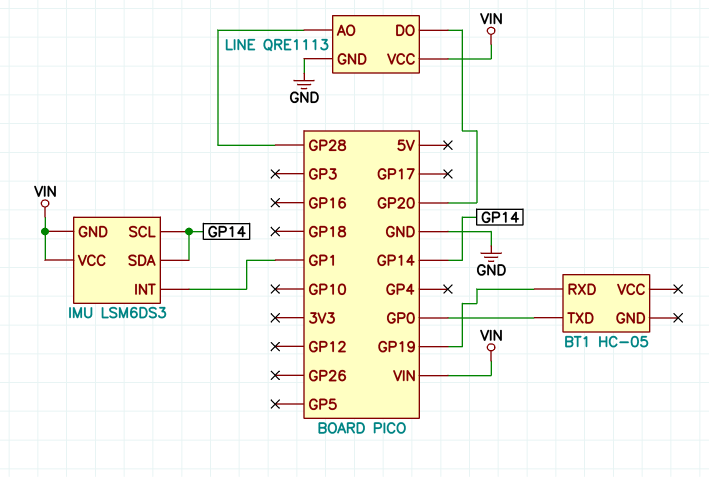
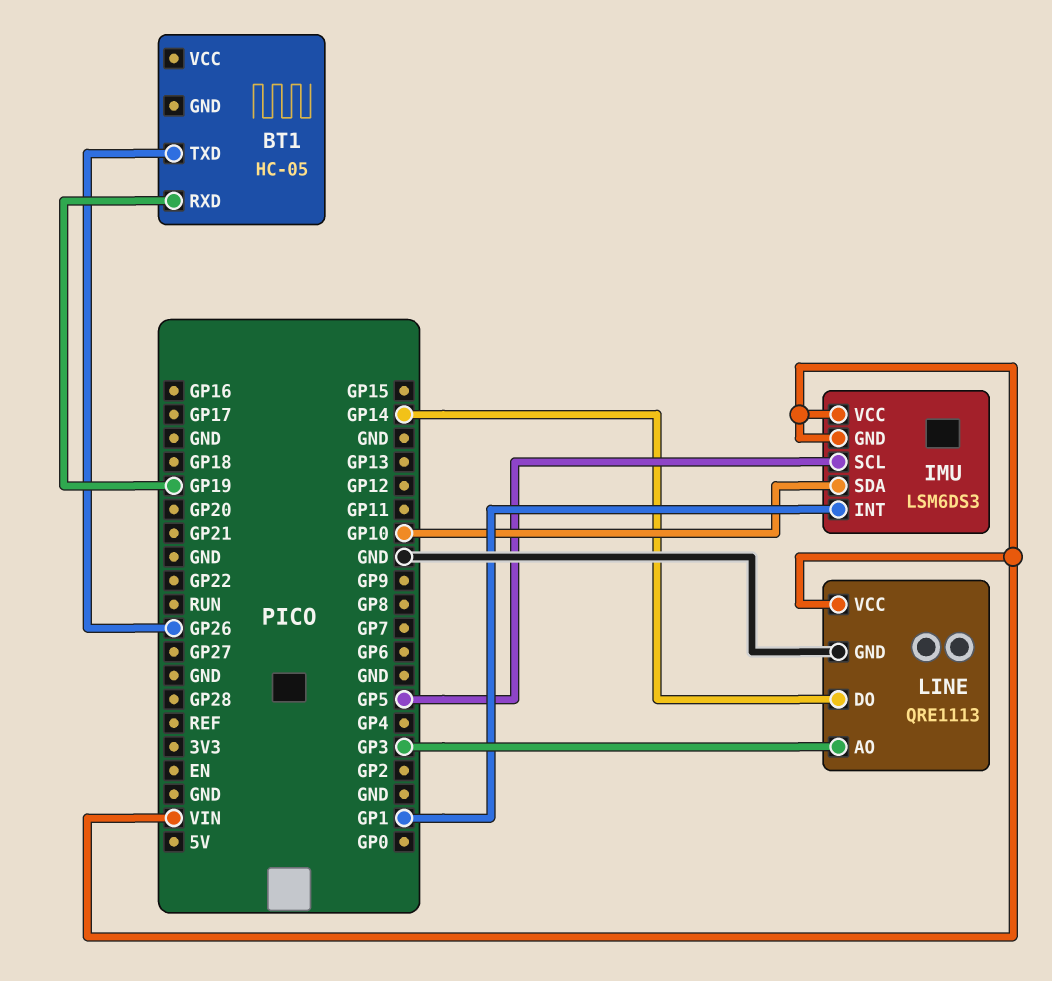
BT1 pin TXD: GP0 -> GP26
IMU pin SCL: GP14 -> GP5
IMU pin SDA: GP14 -> GP10
LINE pin AO: GP28 -> GP3
LINE pin DO: GP20 -> GP14

